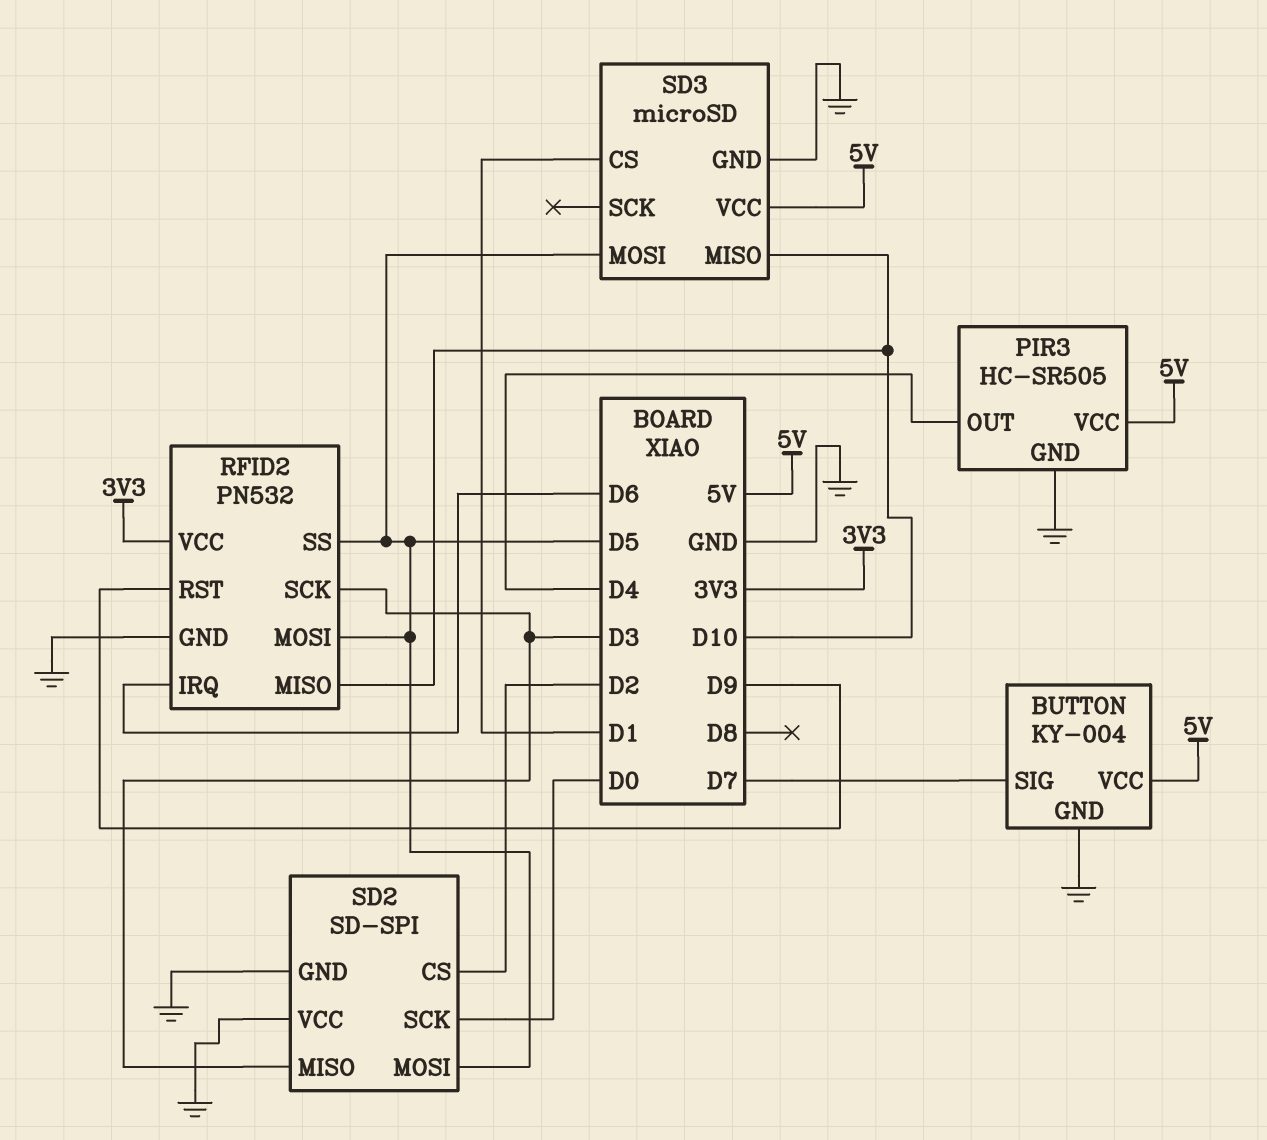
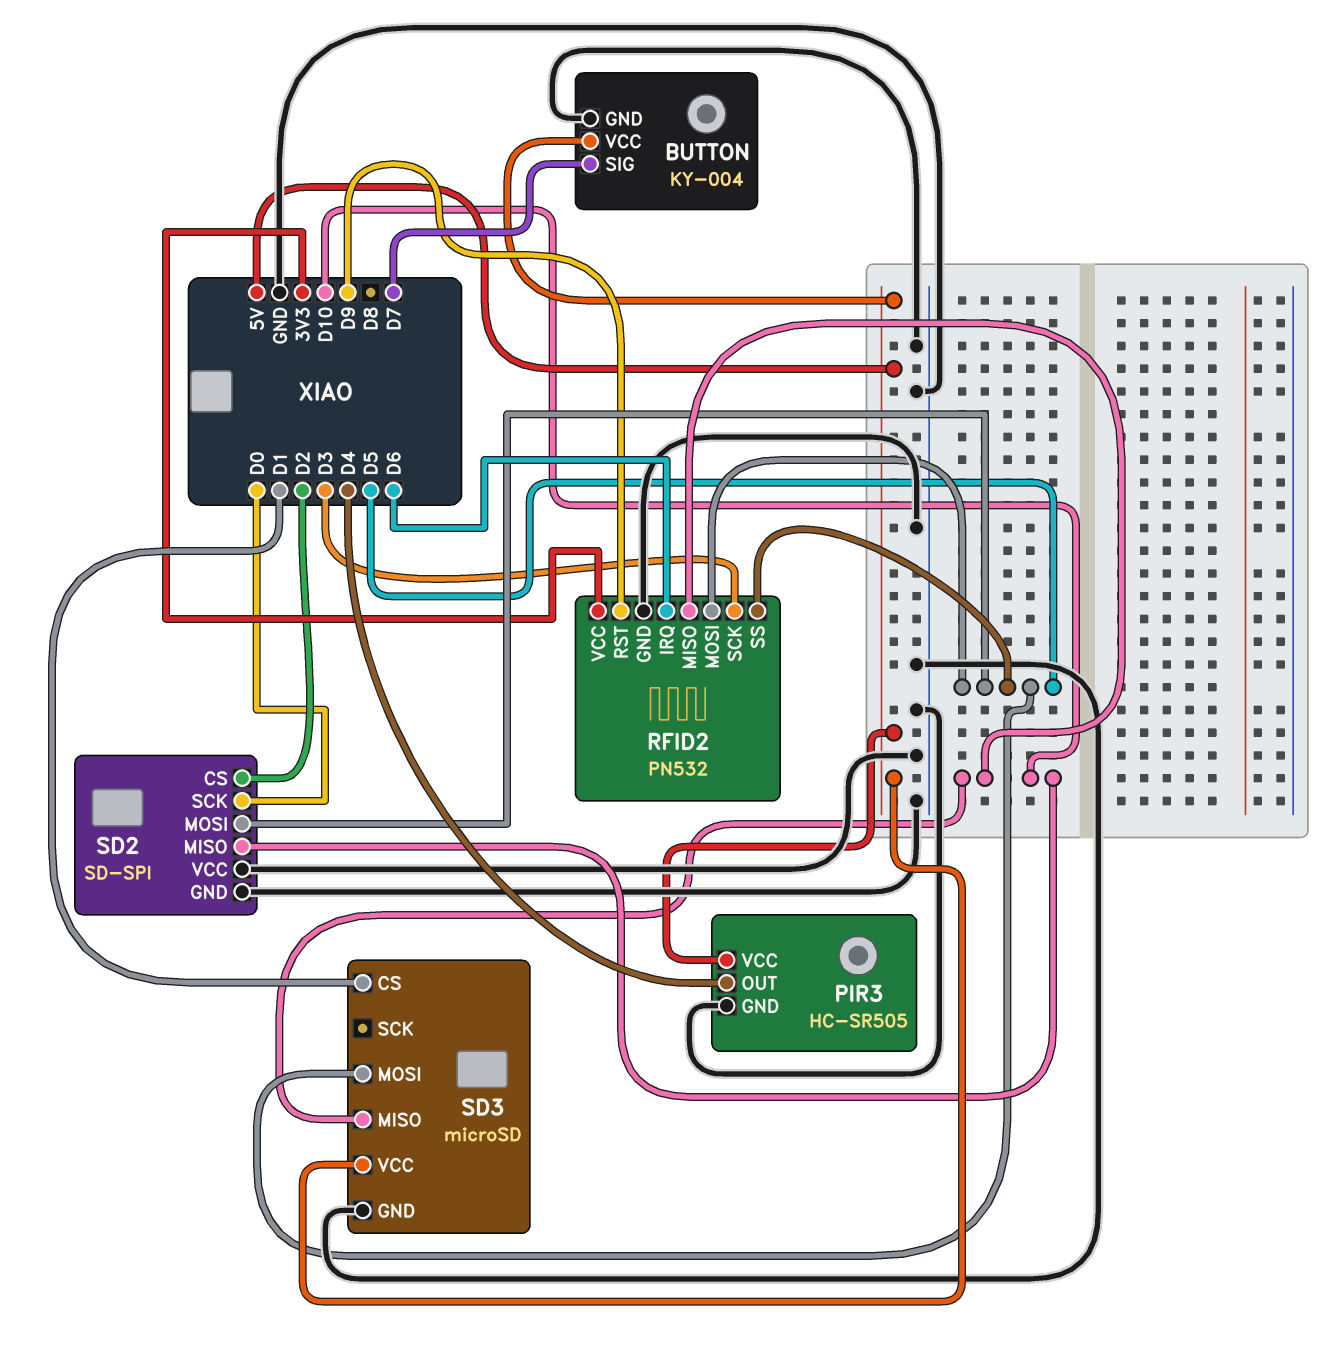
SD2 pin MISO: D3 -> D10

